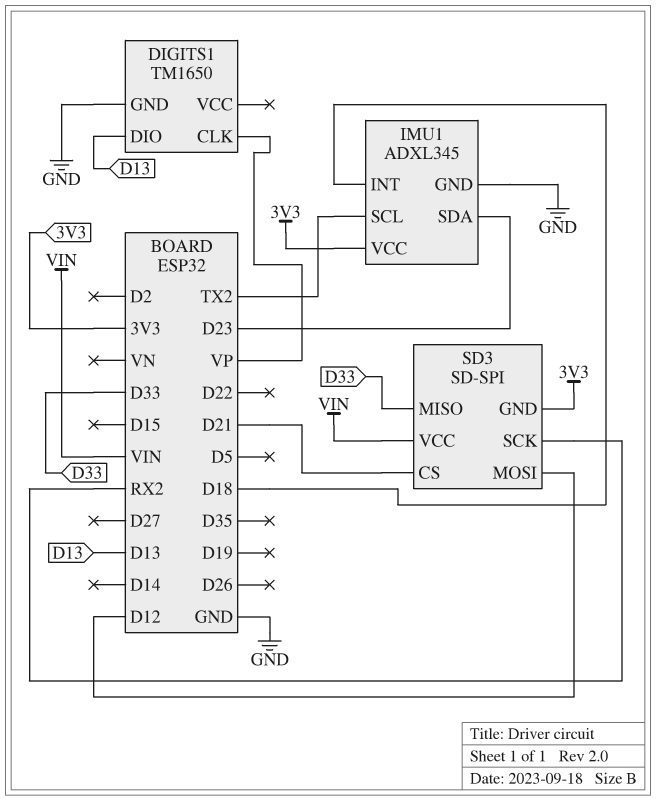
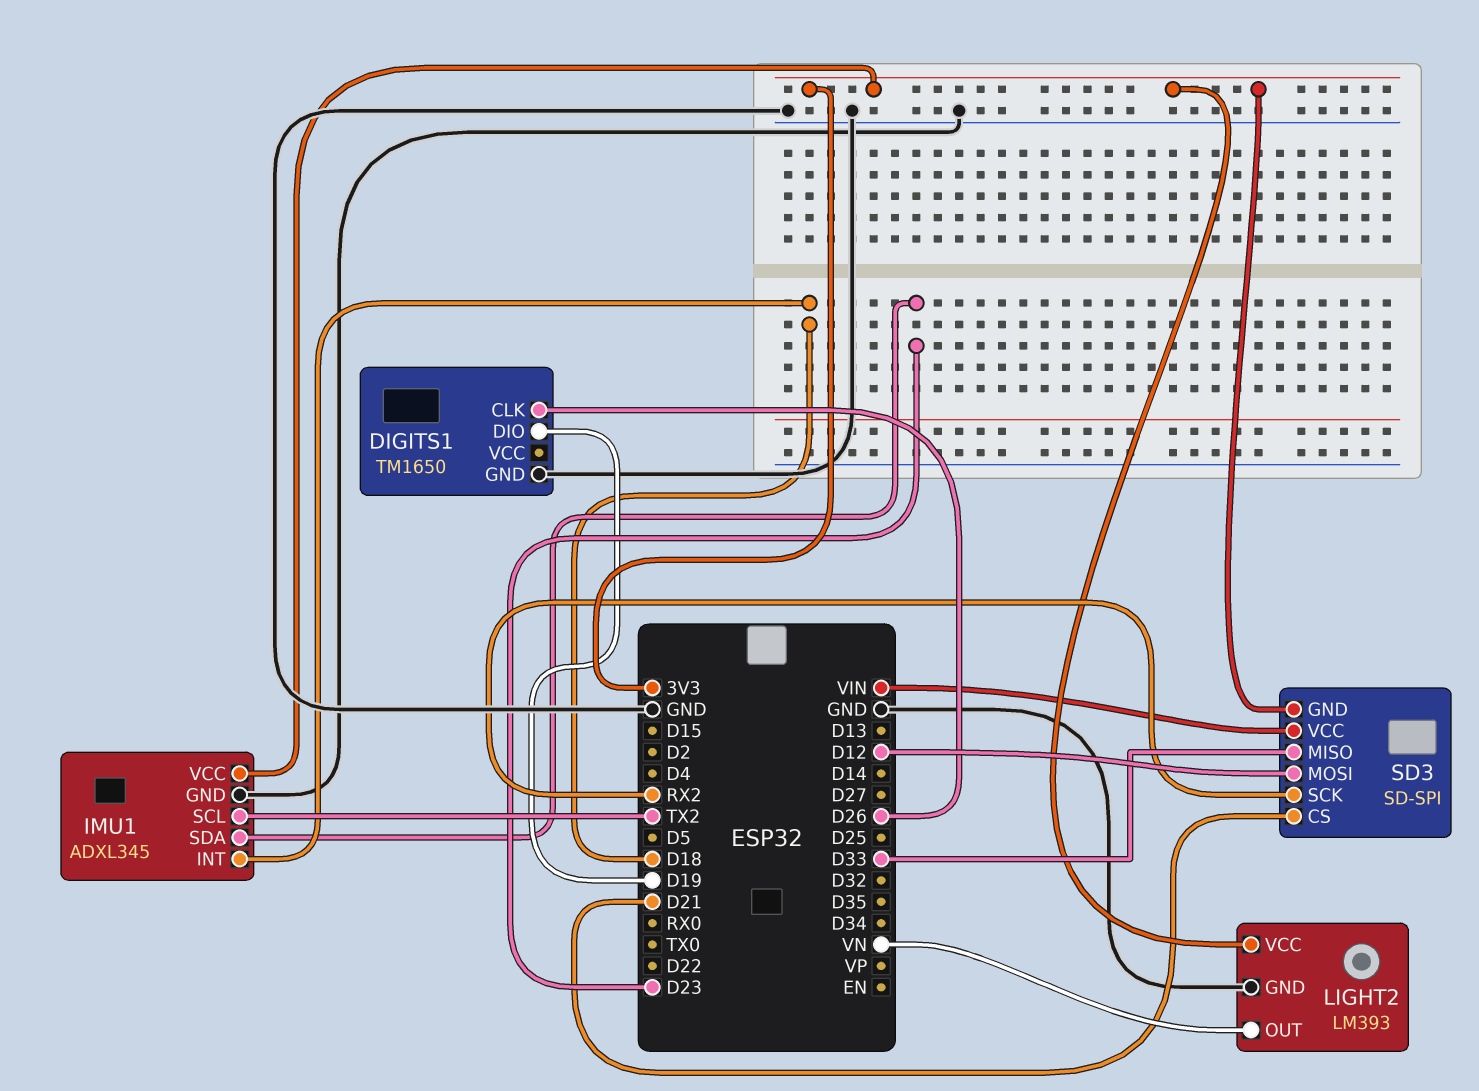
DIGITS1 pin CLK: VP -> D26
DIGITS1 pin DIO: D13 -> D19
LIGHT2: none -> LM393
LIGHT2 pin GND: none -> GND
LIGHT2 pin OUT: none -> VN
LIGHT2 pin VCC: none -> 3V3

